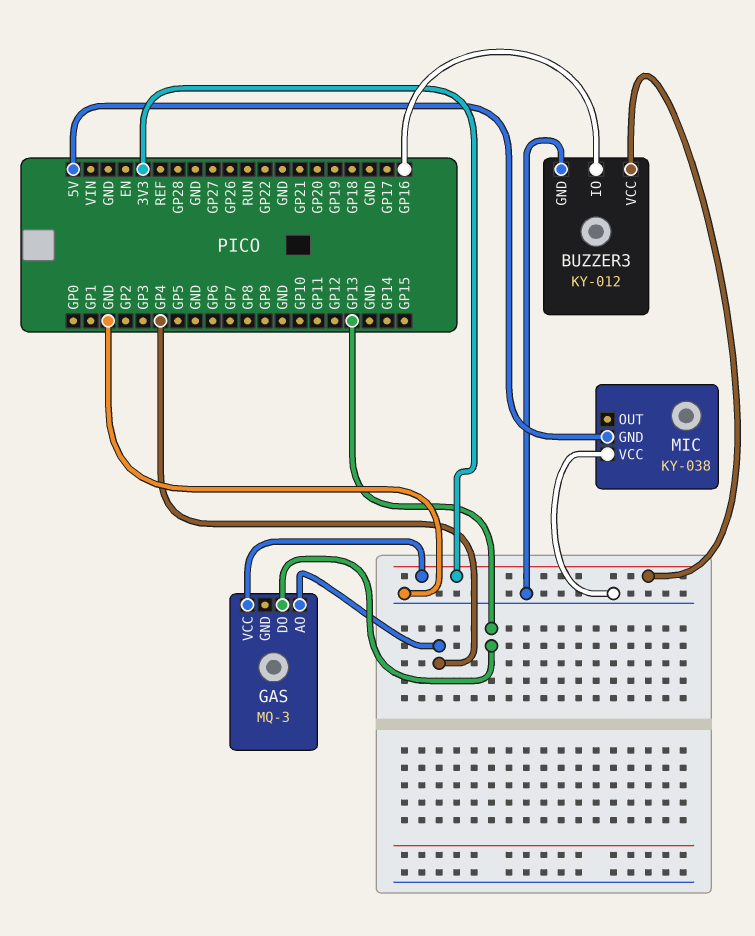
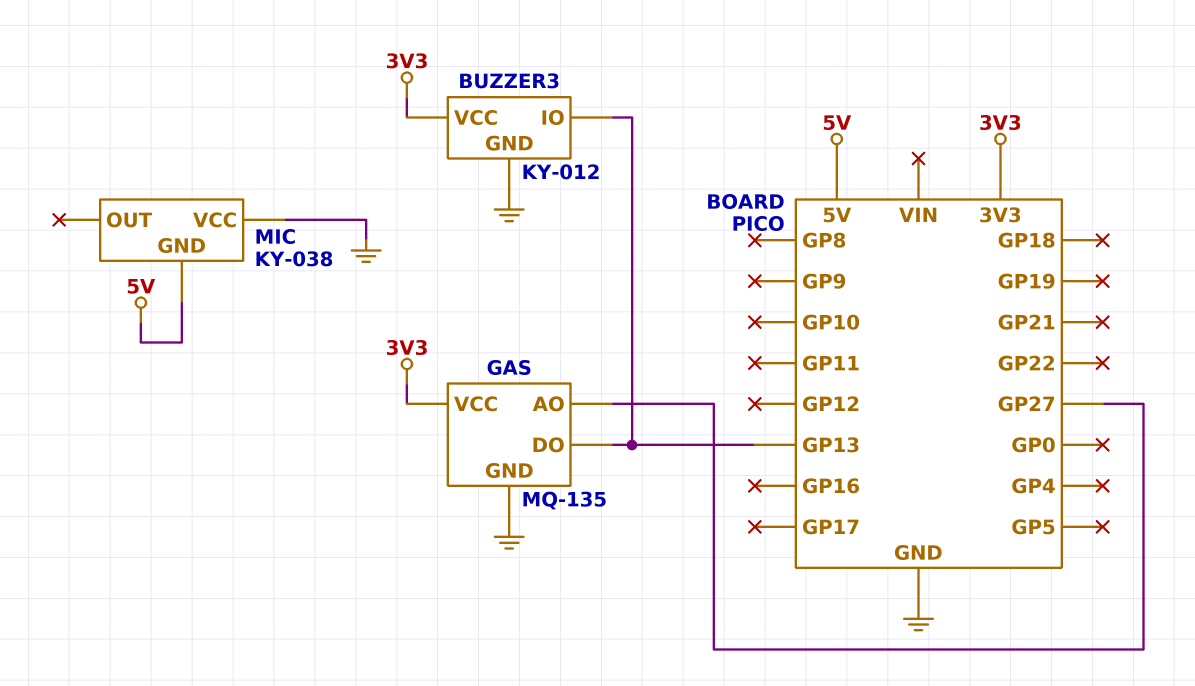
BUZZER3 pin IO: GP16 -> GP13
GAS: MQ-3 -> MQ-135
GAS pin AO: GP4 -> GP27
GAS pin GND: none -> GND

